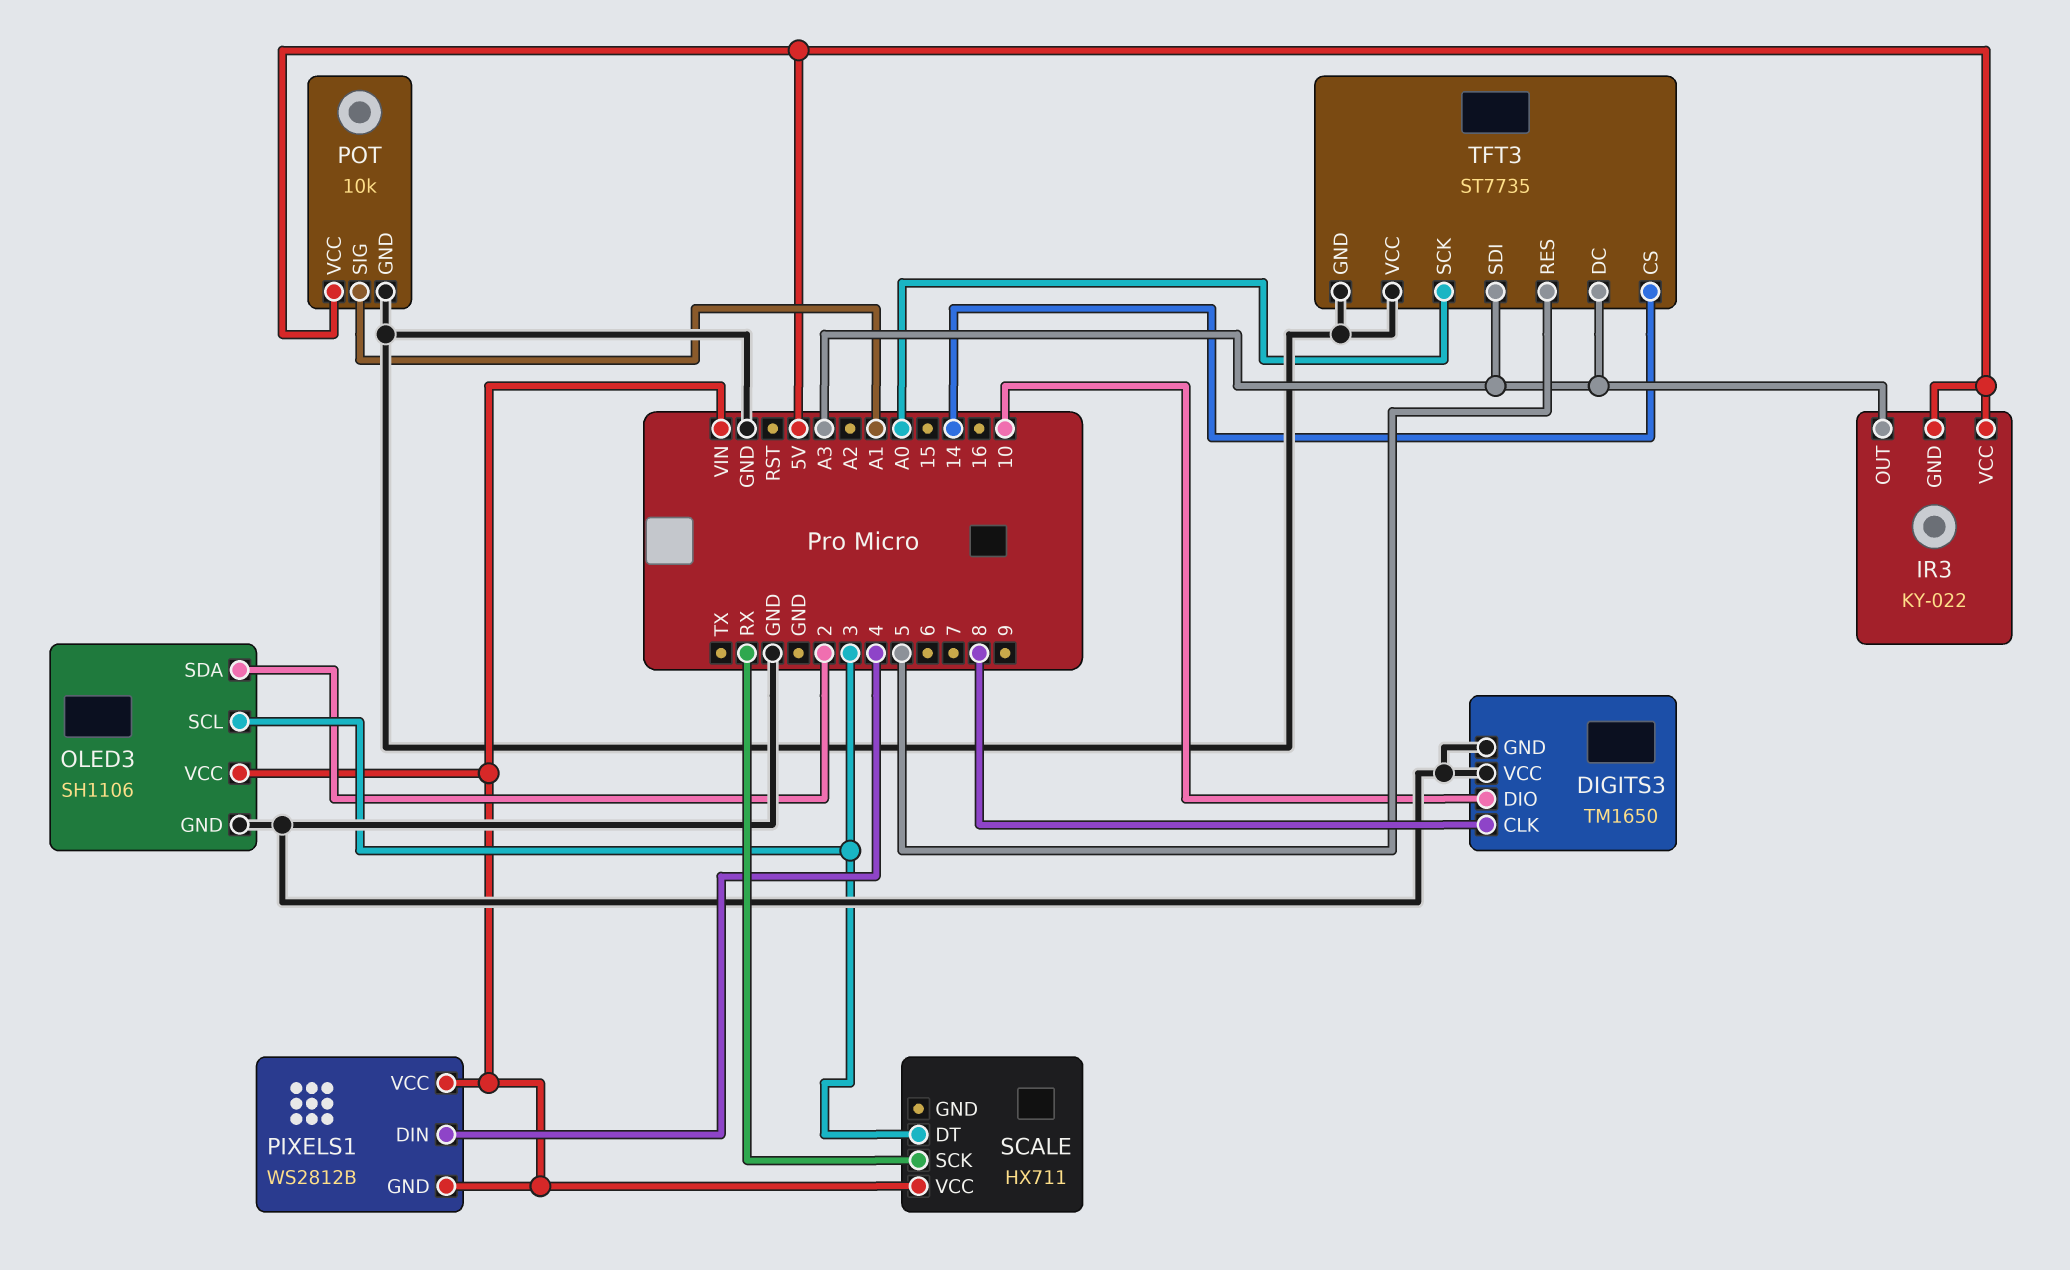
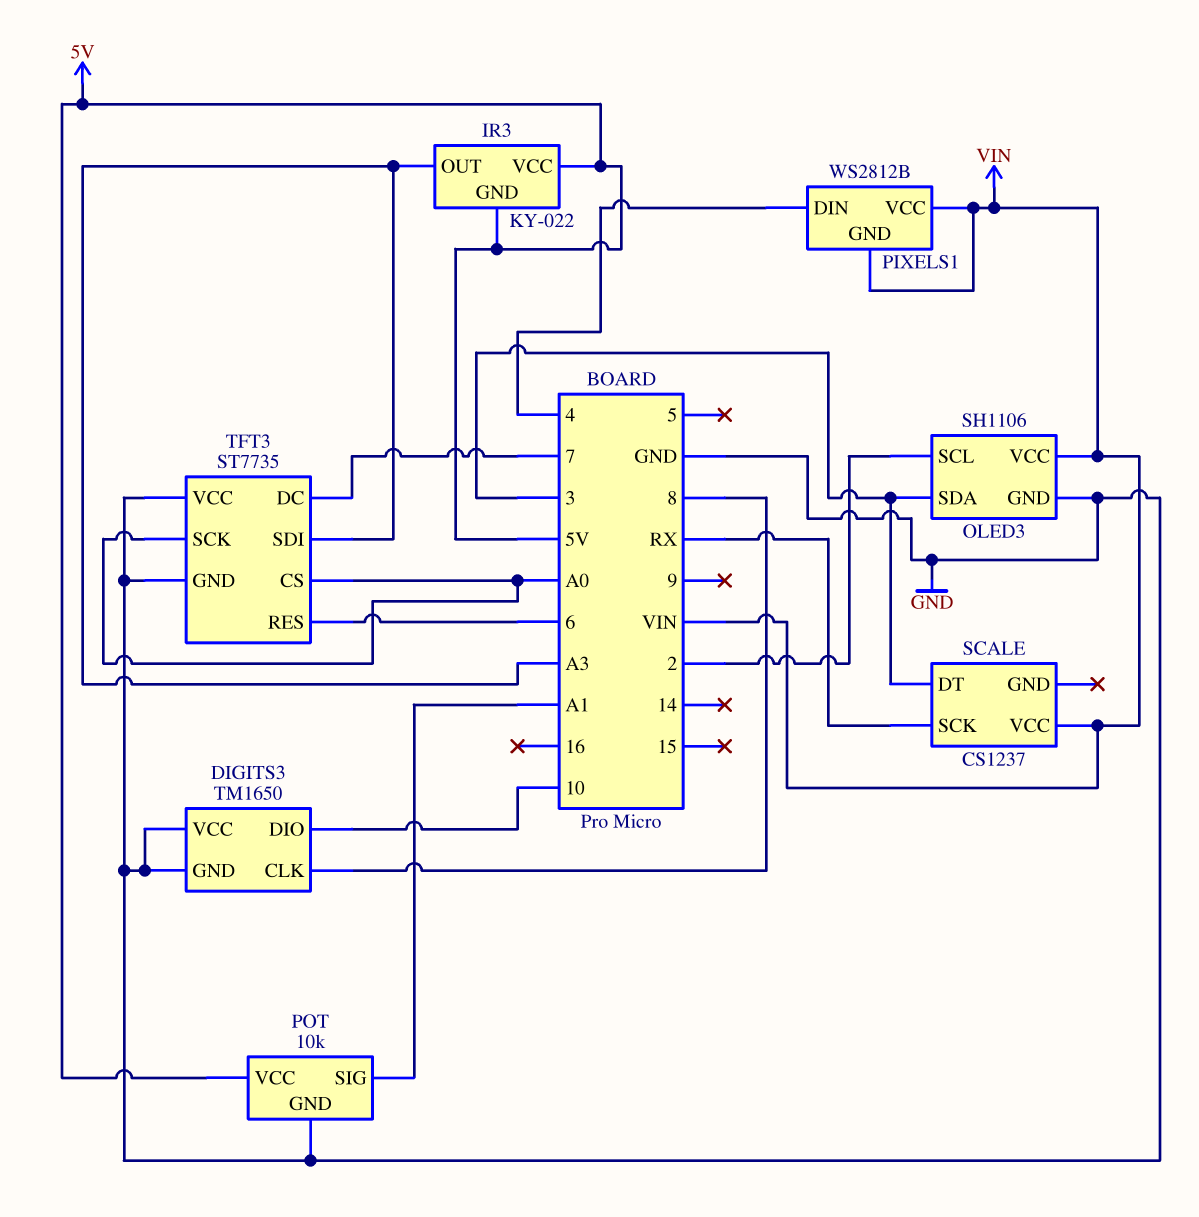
OLED3 pin SCL: 3 -> 2
OLED3 pin SDA: 2 -> 3
SCALE: HX711 -> CS1237
TFT3 pin CS: 14 -> A0
TFT3 pin DC: A3 -> 7
TFT3 pin RES: 5 -> 6

